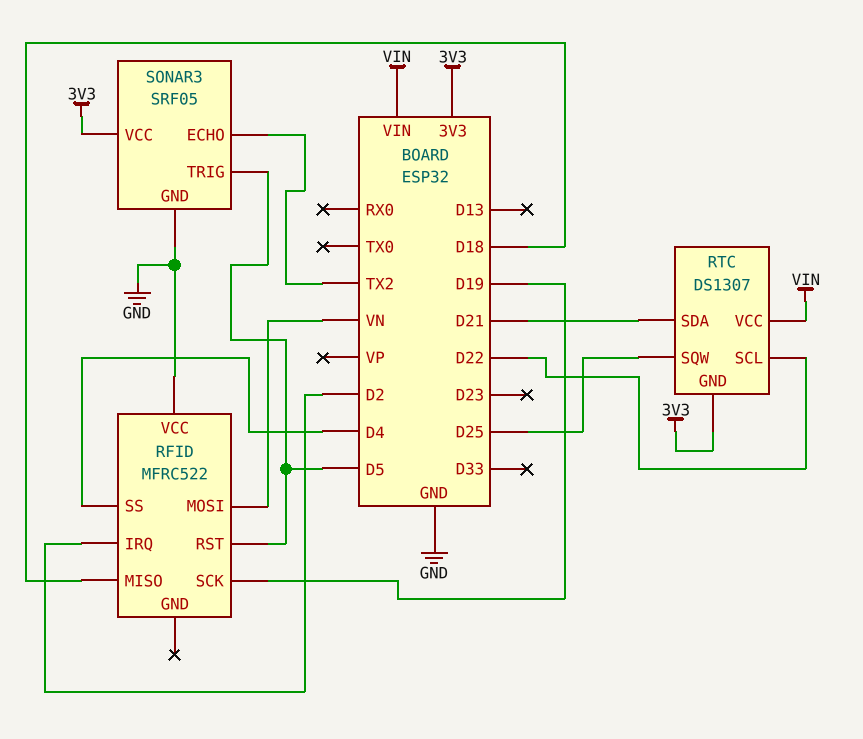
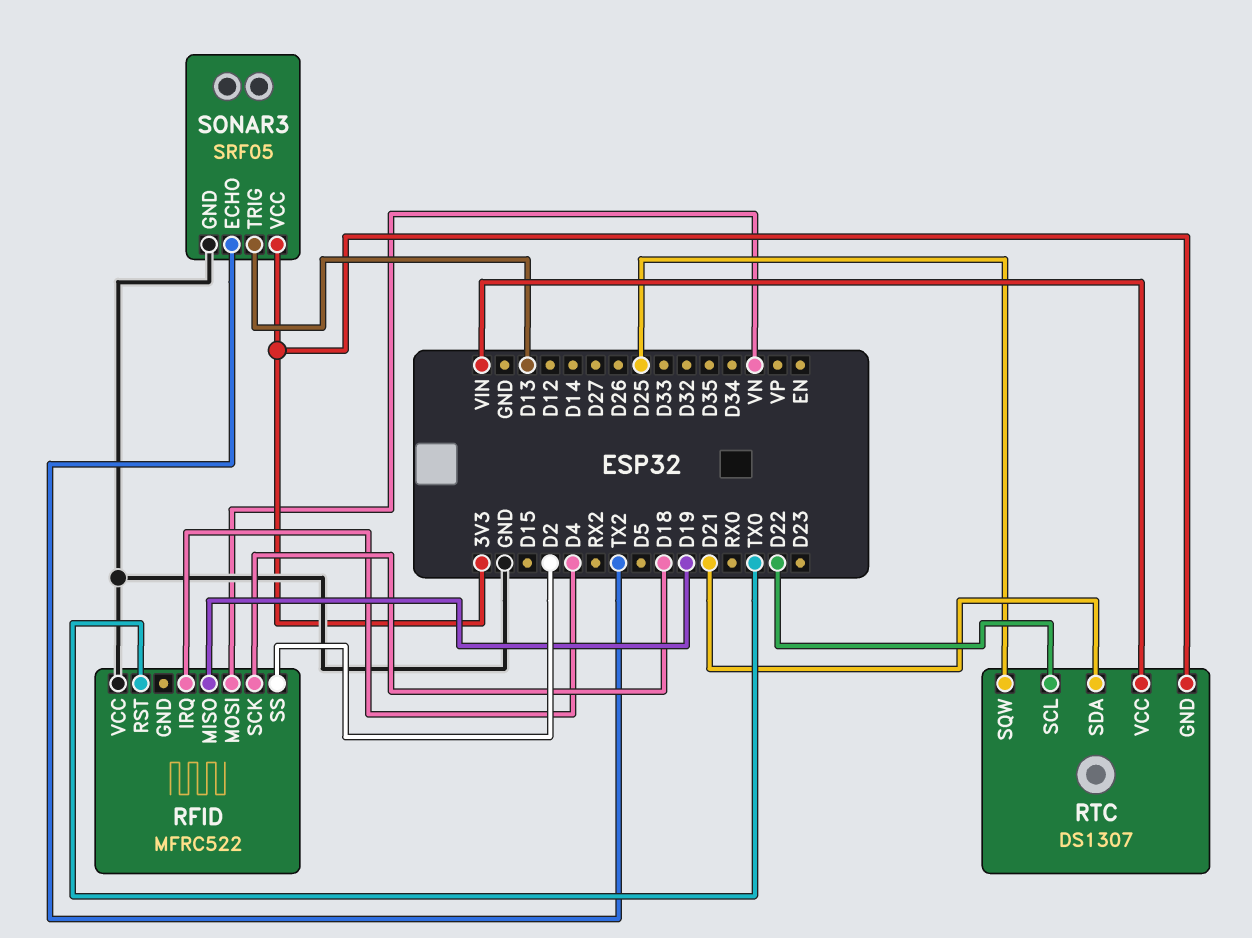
RFID pin IRQ: D2 -> D4
RFID pin MISO: D18 -> D19
RFID pin RST: D5 -> TX0
RFID pin SCK: D19 -> D18
RFID pin SS: D4 -> D2
SONAR3 pin TRIG: D5 -> D13

